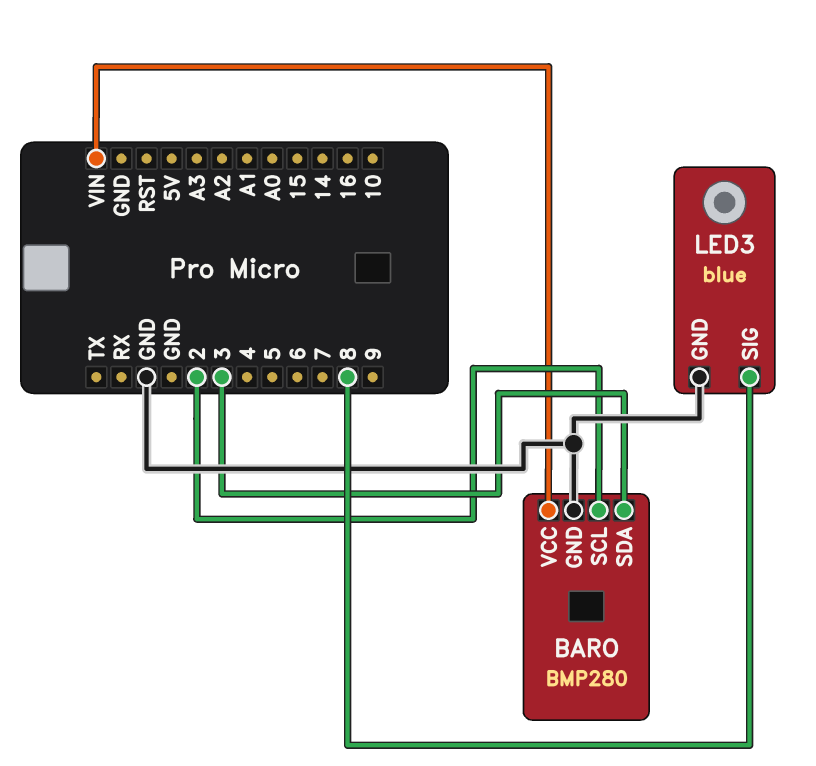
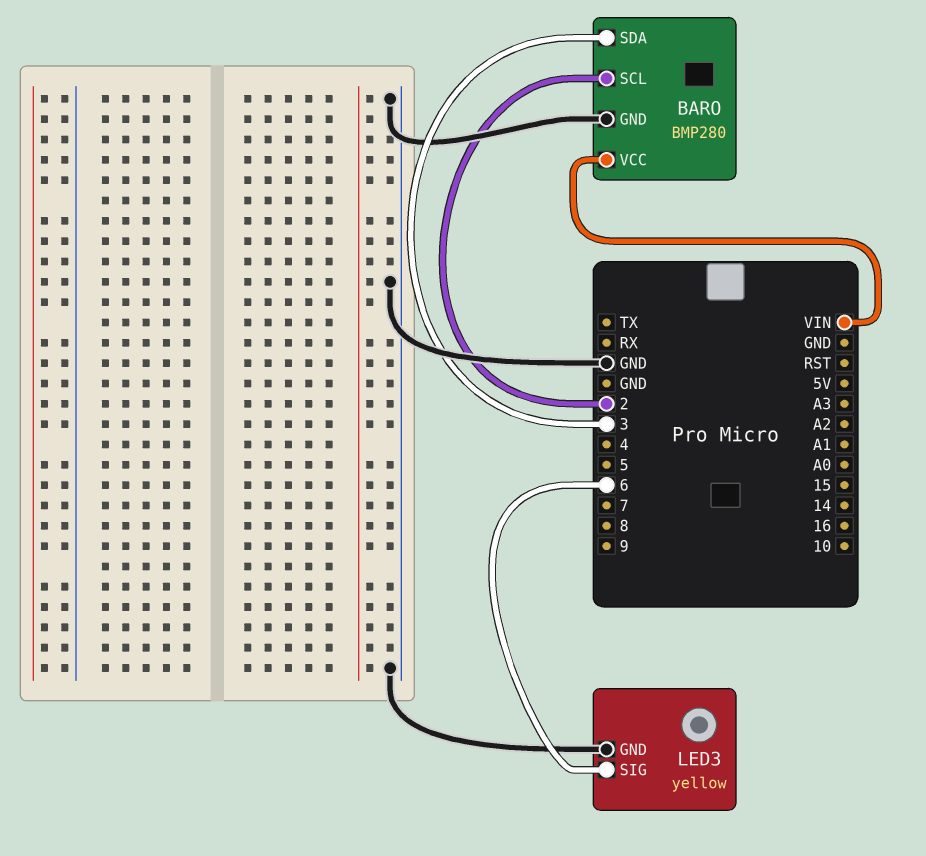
LED3: blue -> yellow
LED3 pin SIG: 8 -> 6

